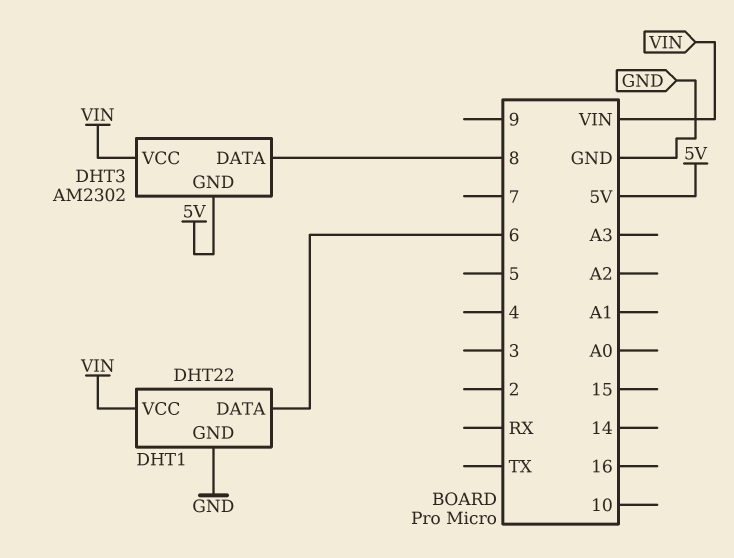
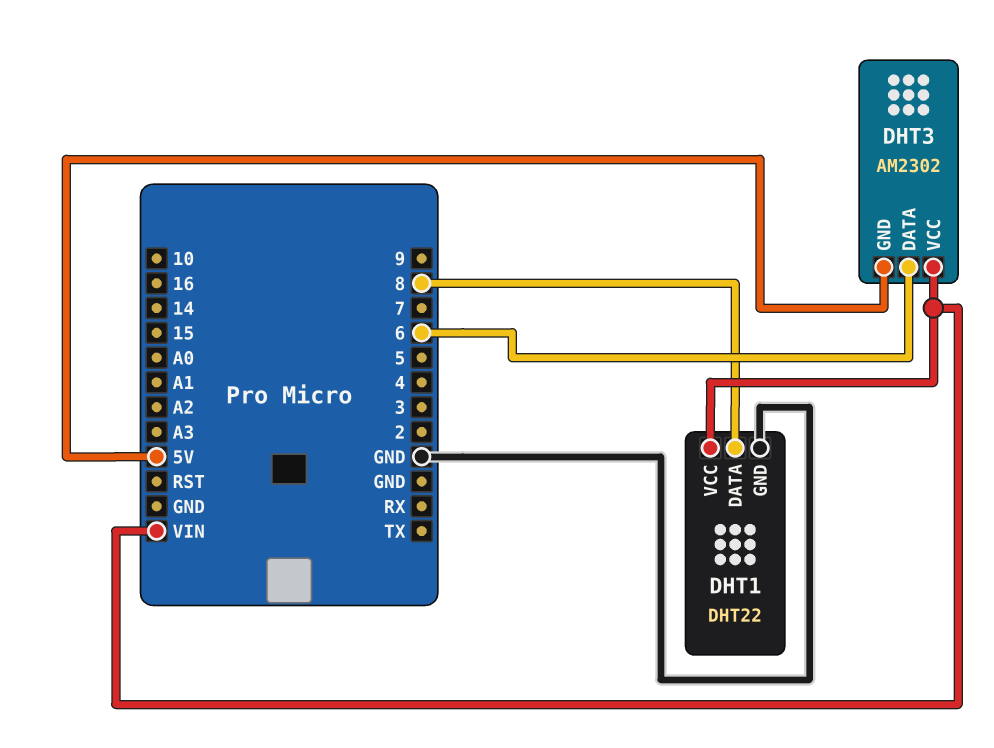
DHT1 pin DATA: 6 -> 8
DHT3 pin DATA: 8 -> 6

